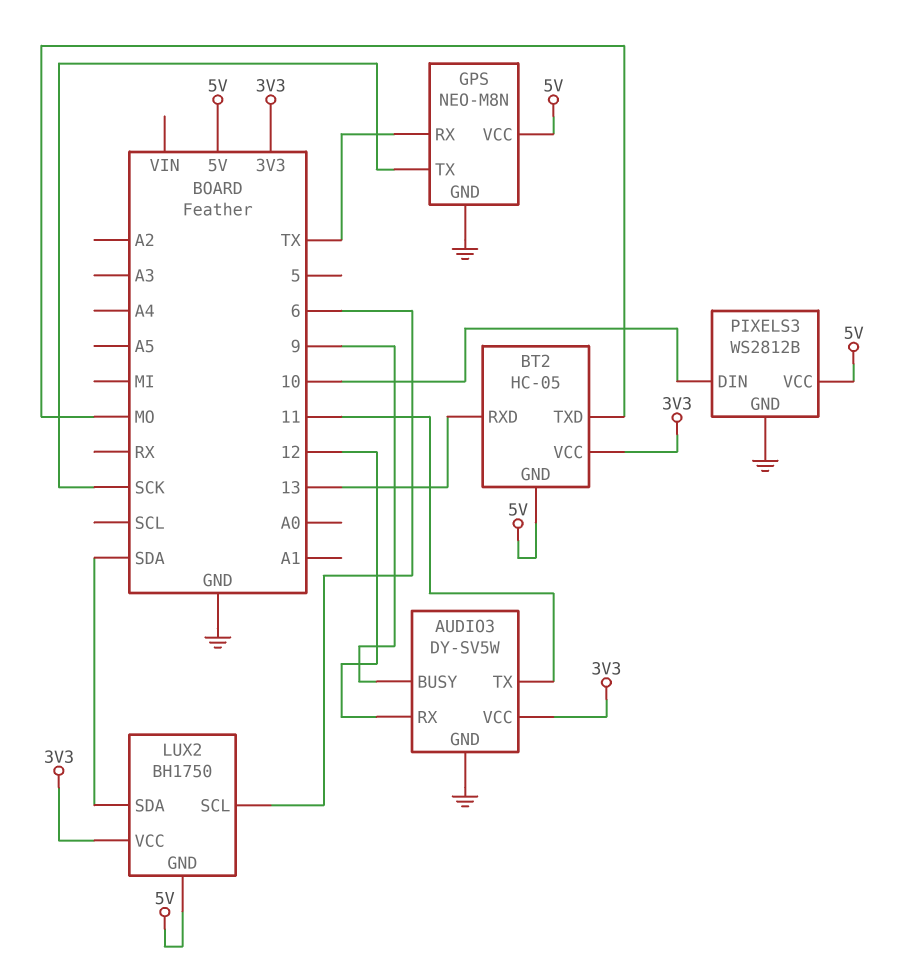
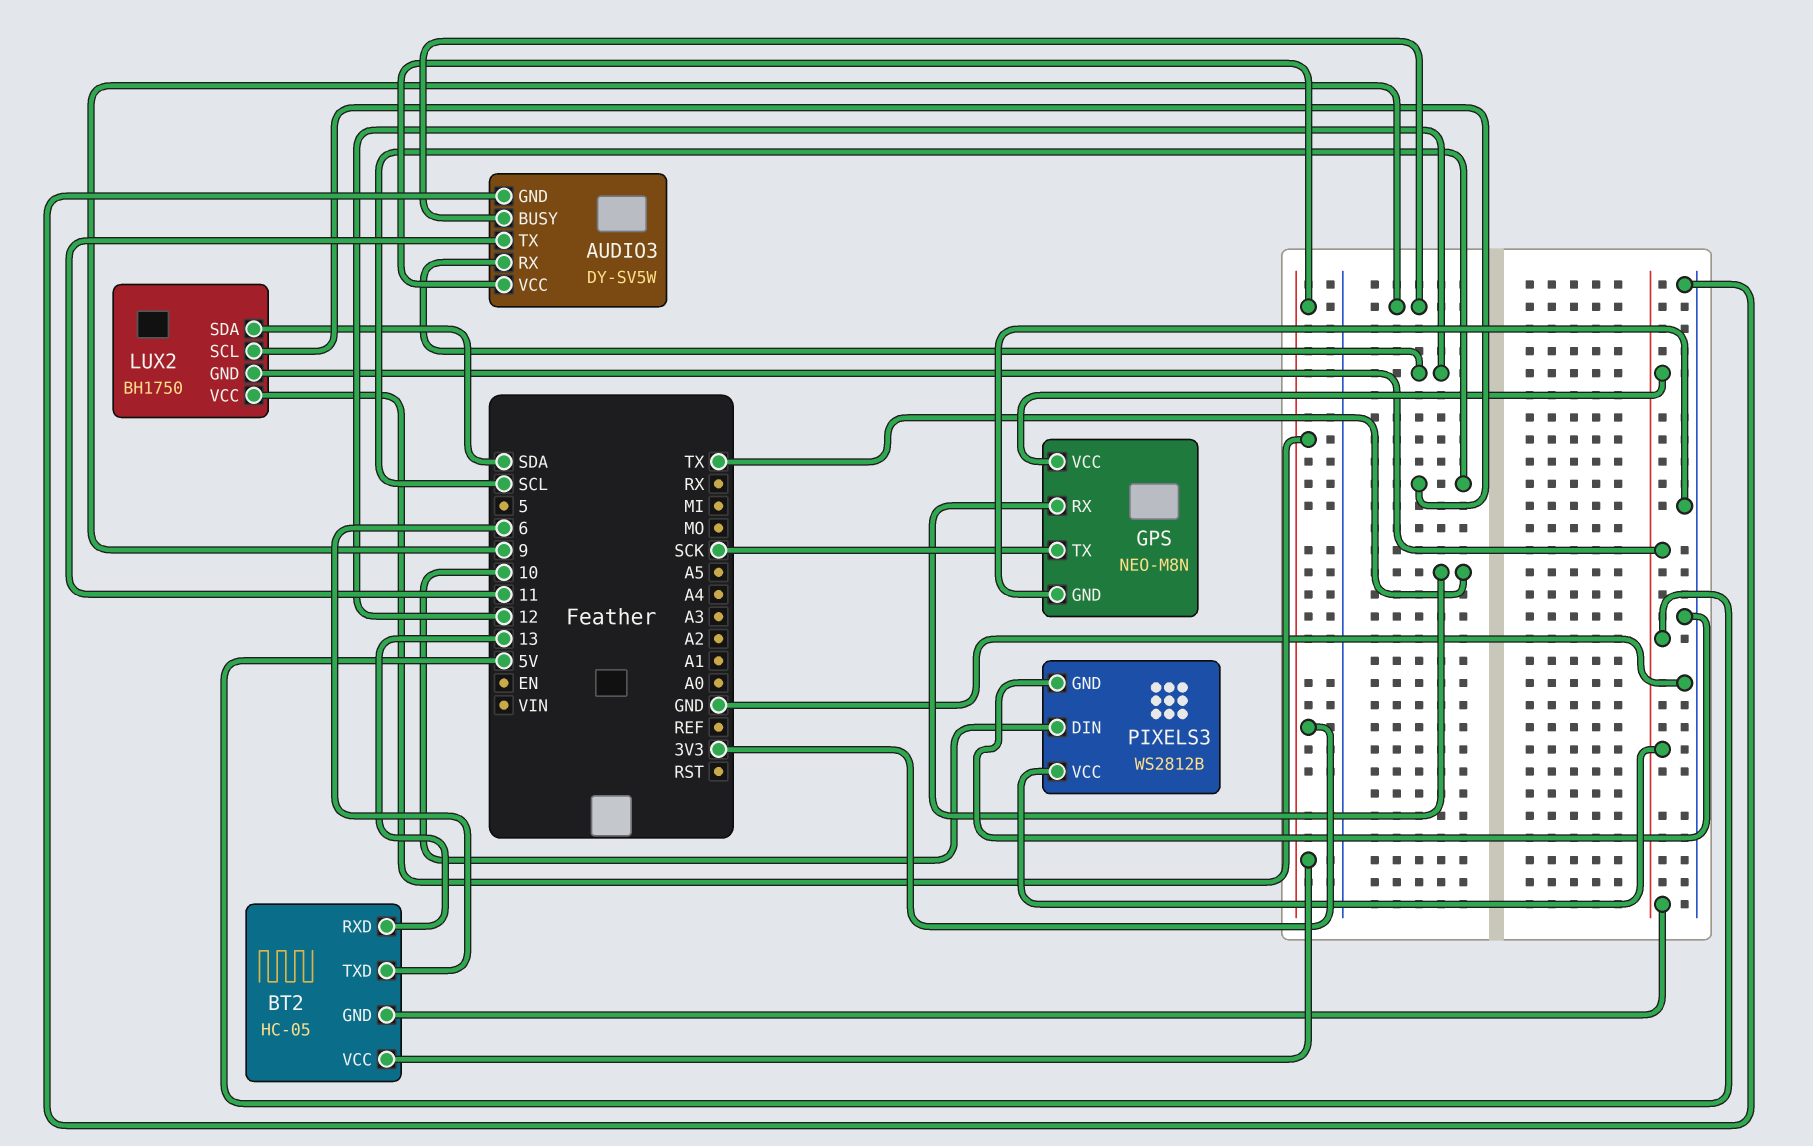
BT2 pin TXD: MO -> 6
LUX2 pin SCL: 6 -> SCL

